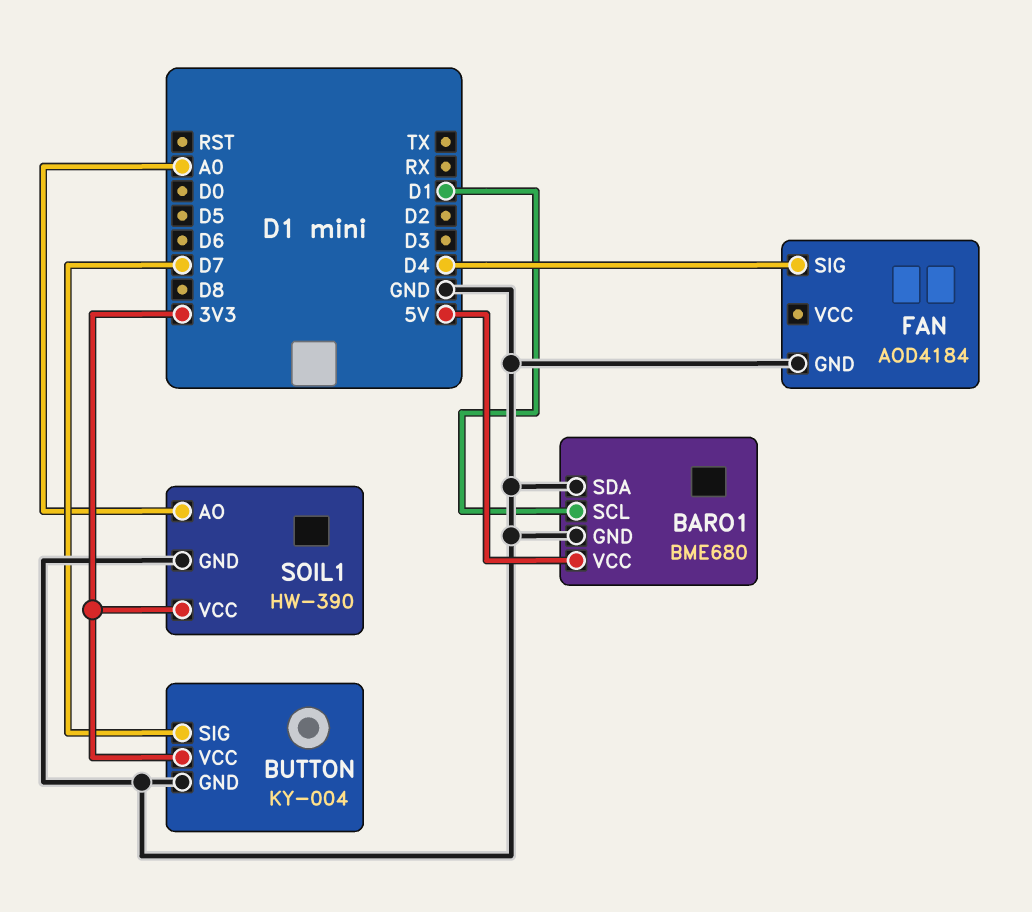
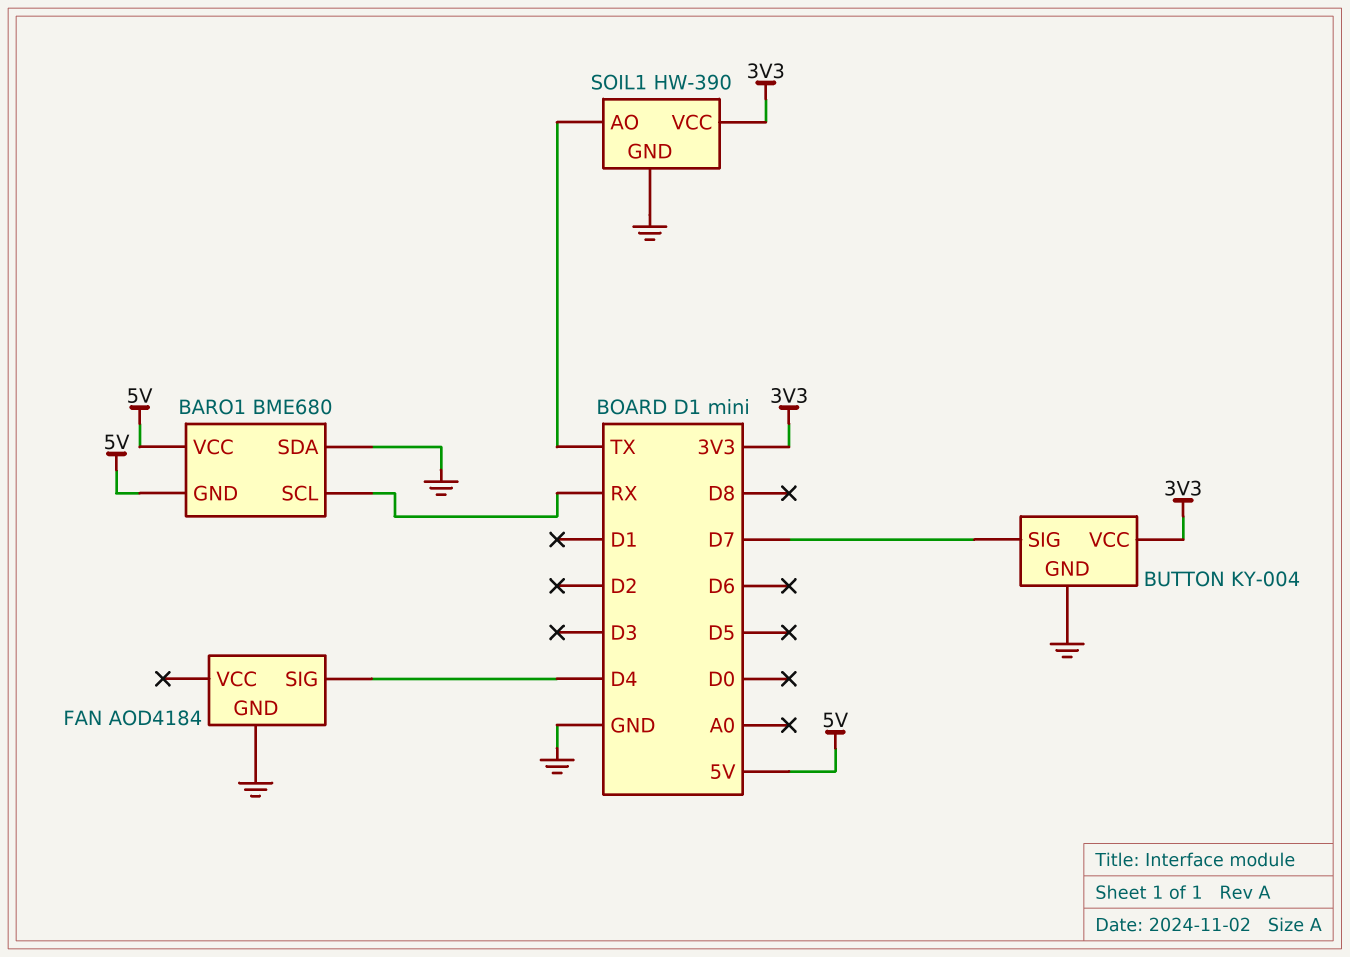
BARO1 pin GND: GND -> 5V
BARO1 pin SCL: D1 -> RX
SOIL1 pin AO: A0 -> TX

